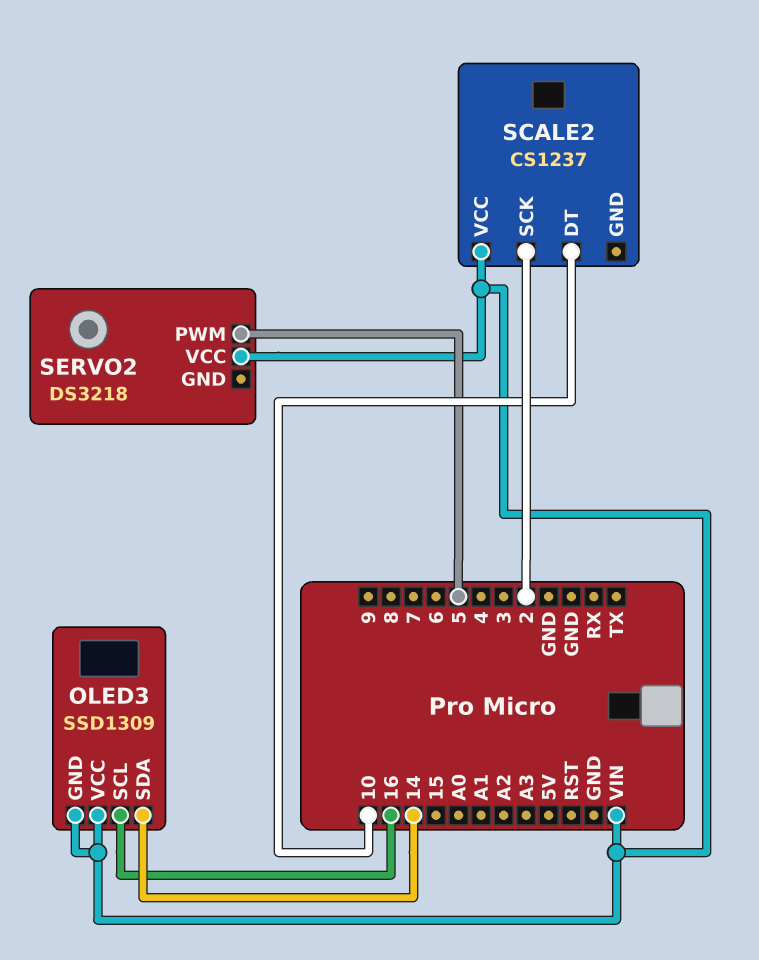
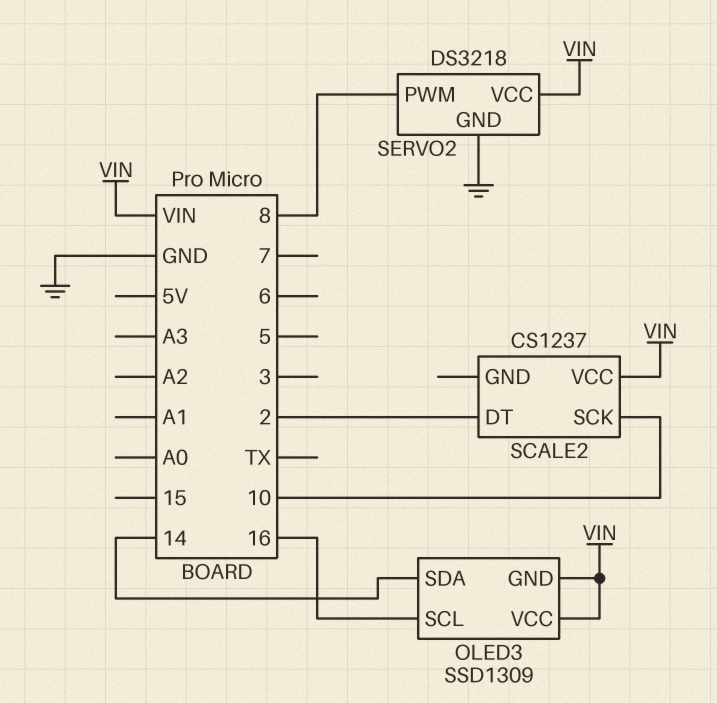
SCALE2 pin DT: 10 -> 2
SCALE2 pin SCK: 2 -> 10
SERVO2 pin GND: none -> GND
SERVO2 pin PWM: 5 -> 8

